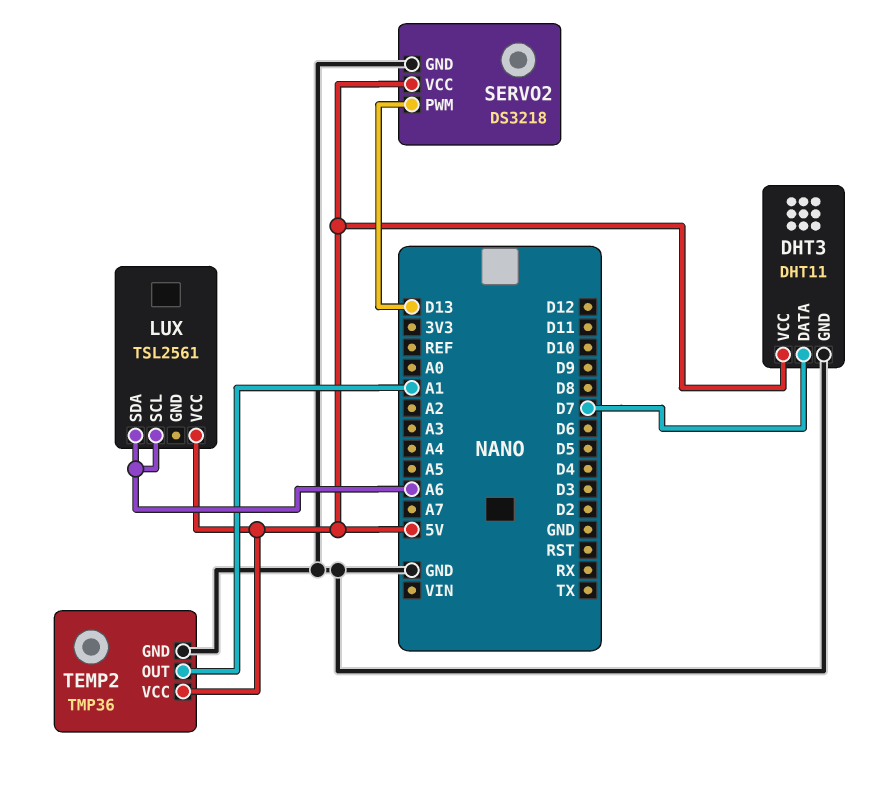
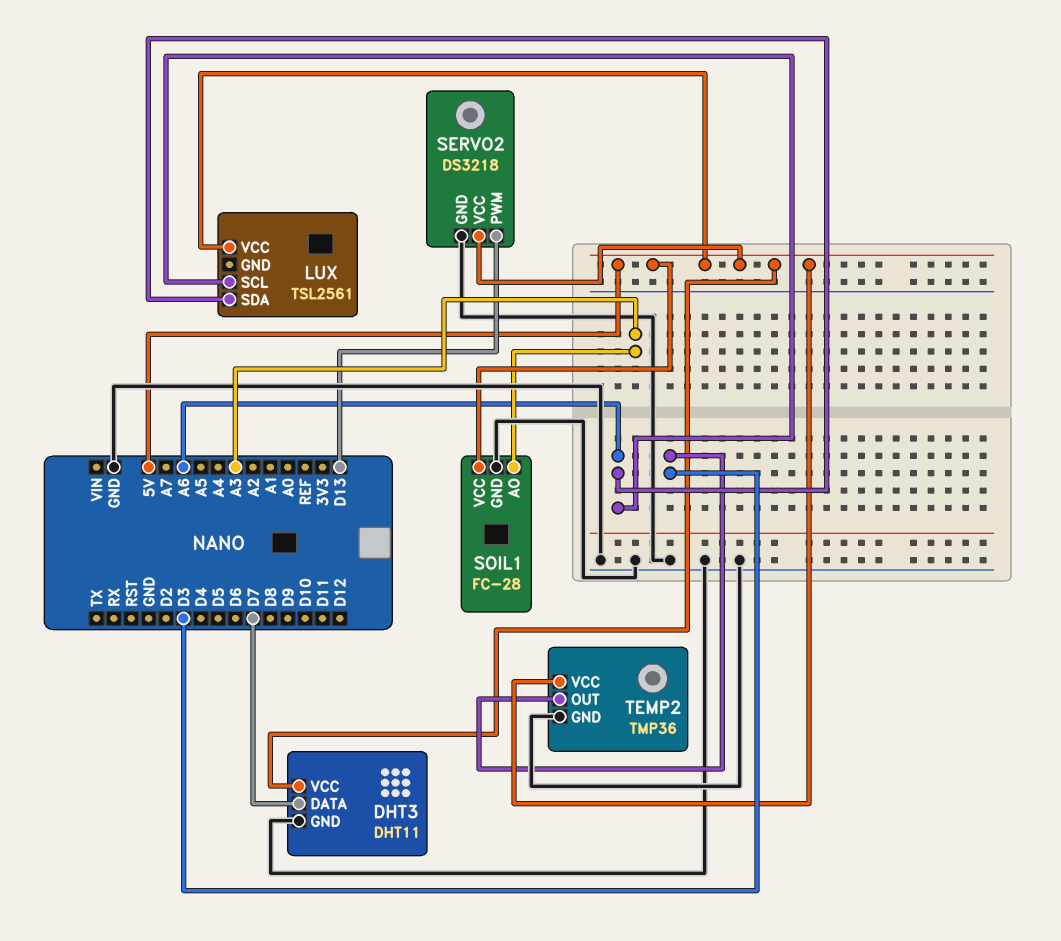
SOIL1: none -> FC-28
SOIL1 pin AO: none -> A3
SOIL1 pin GND: none -> GND
SOIL1 pin VCC: none -> 5V
TEMP2 pin OUT: A1 -> D3

